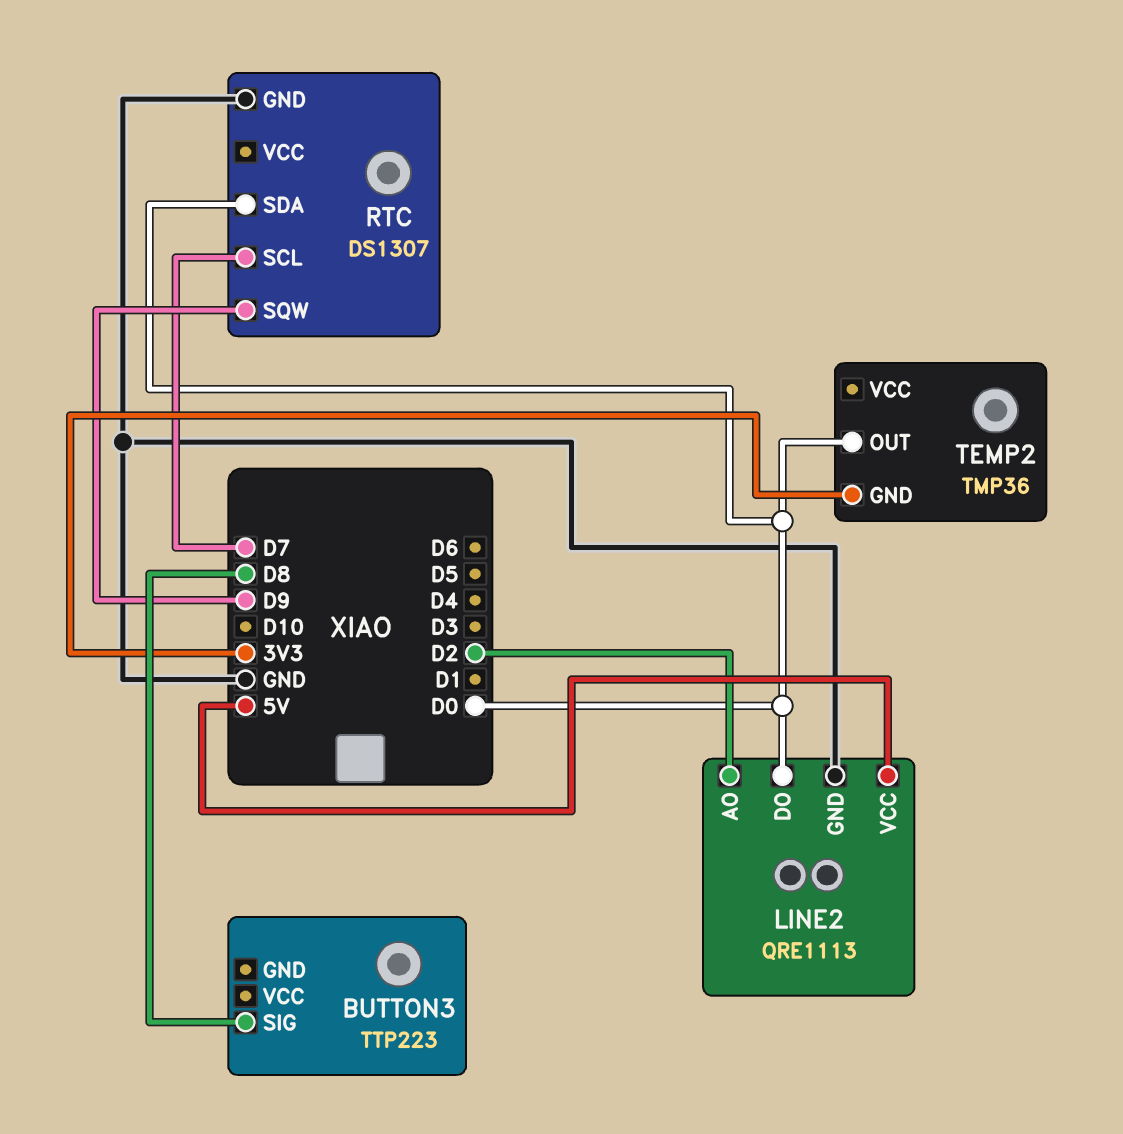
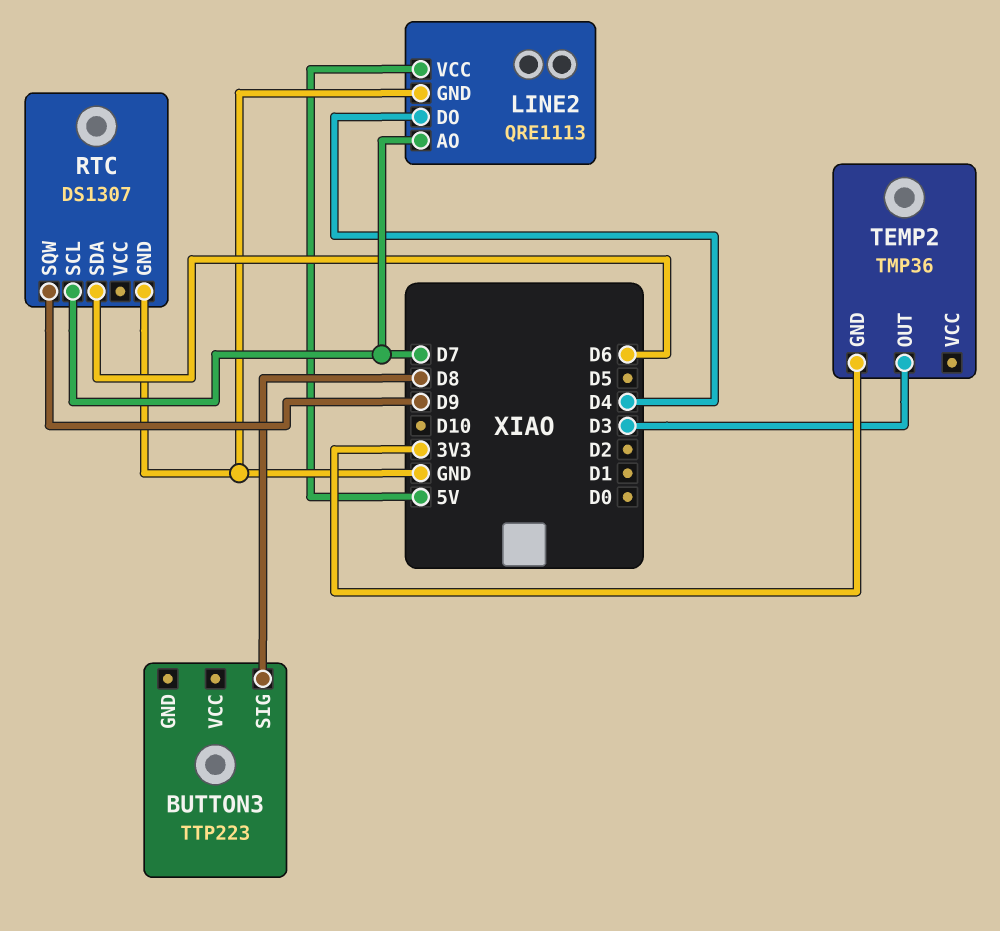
LINE2 pin AO: D2 -> D7
LINE2 pin DO: D0 -> D4
RTC pin SDA: D0 -> D6
TEMP2 pin OUT: D0 -> D3

